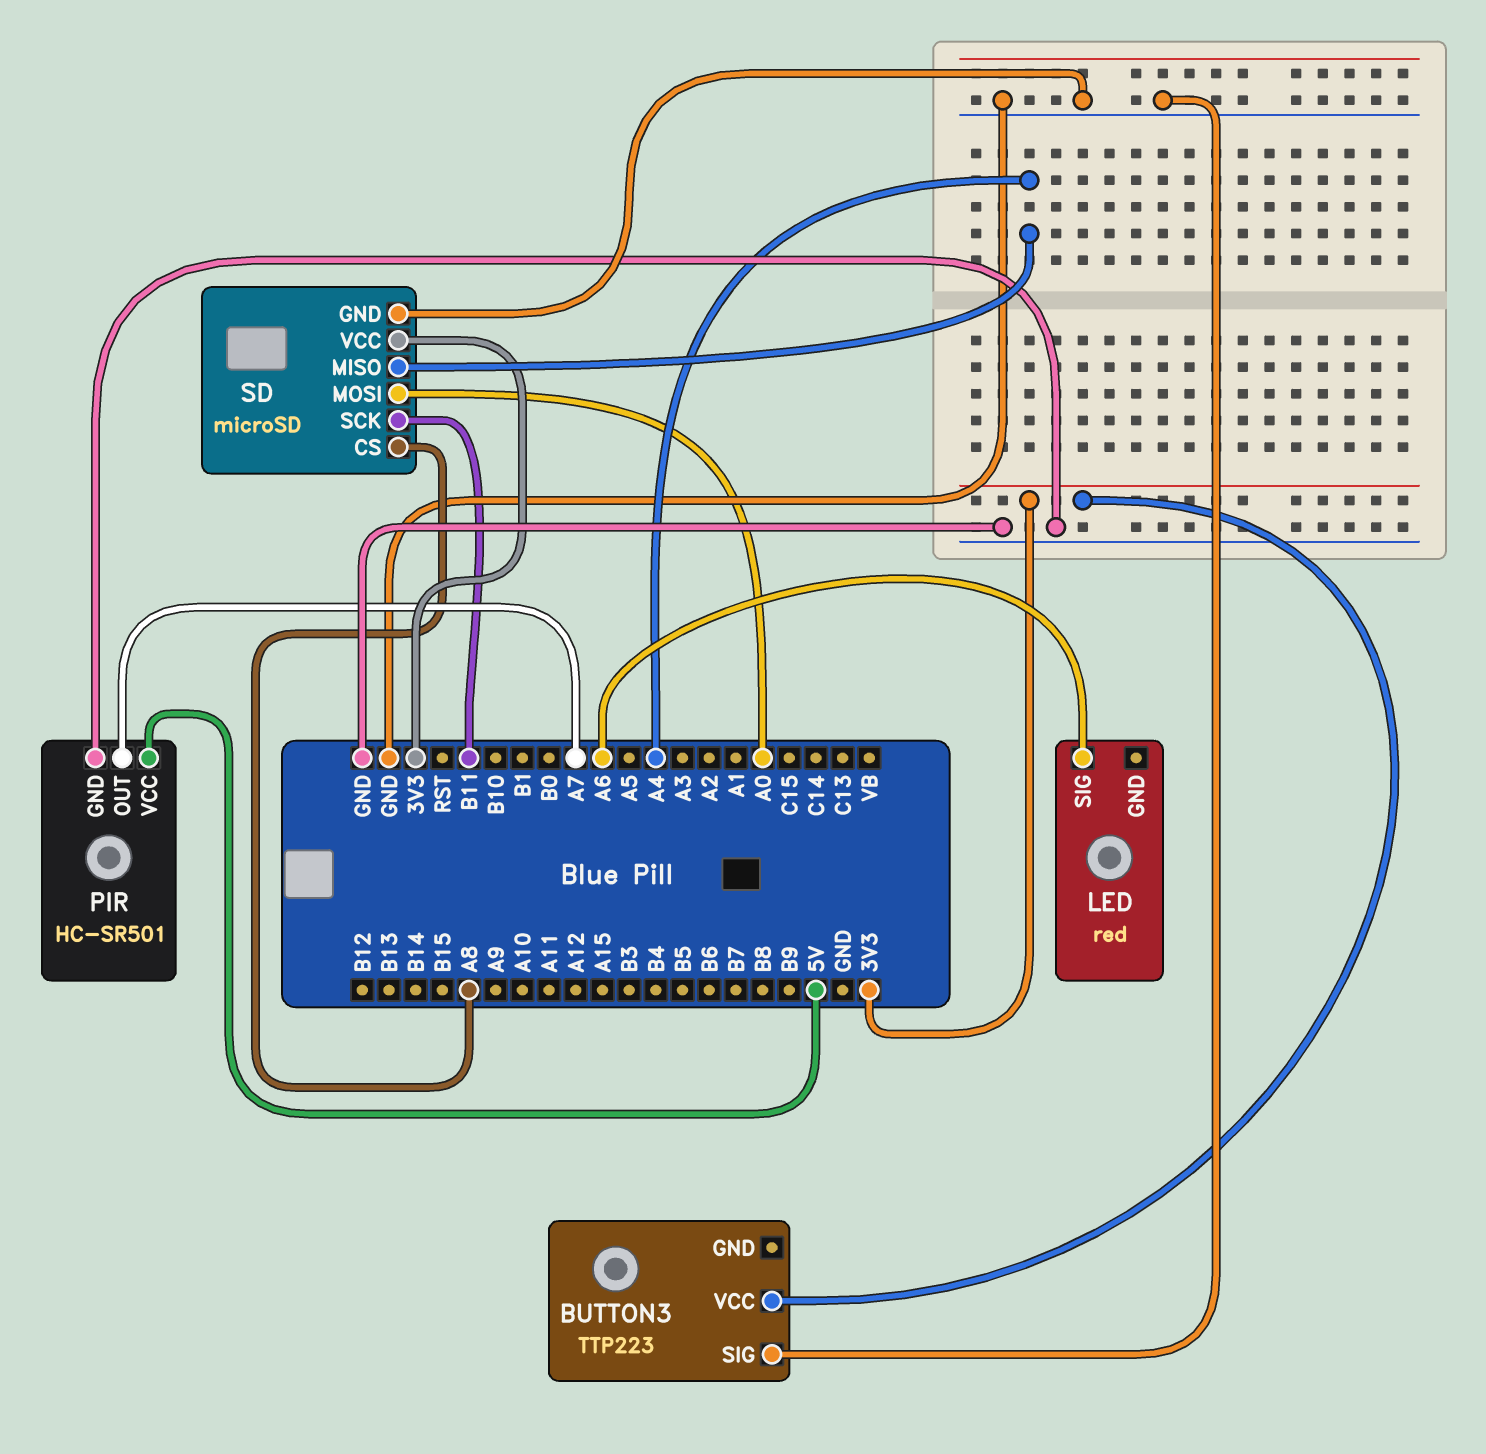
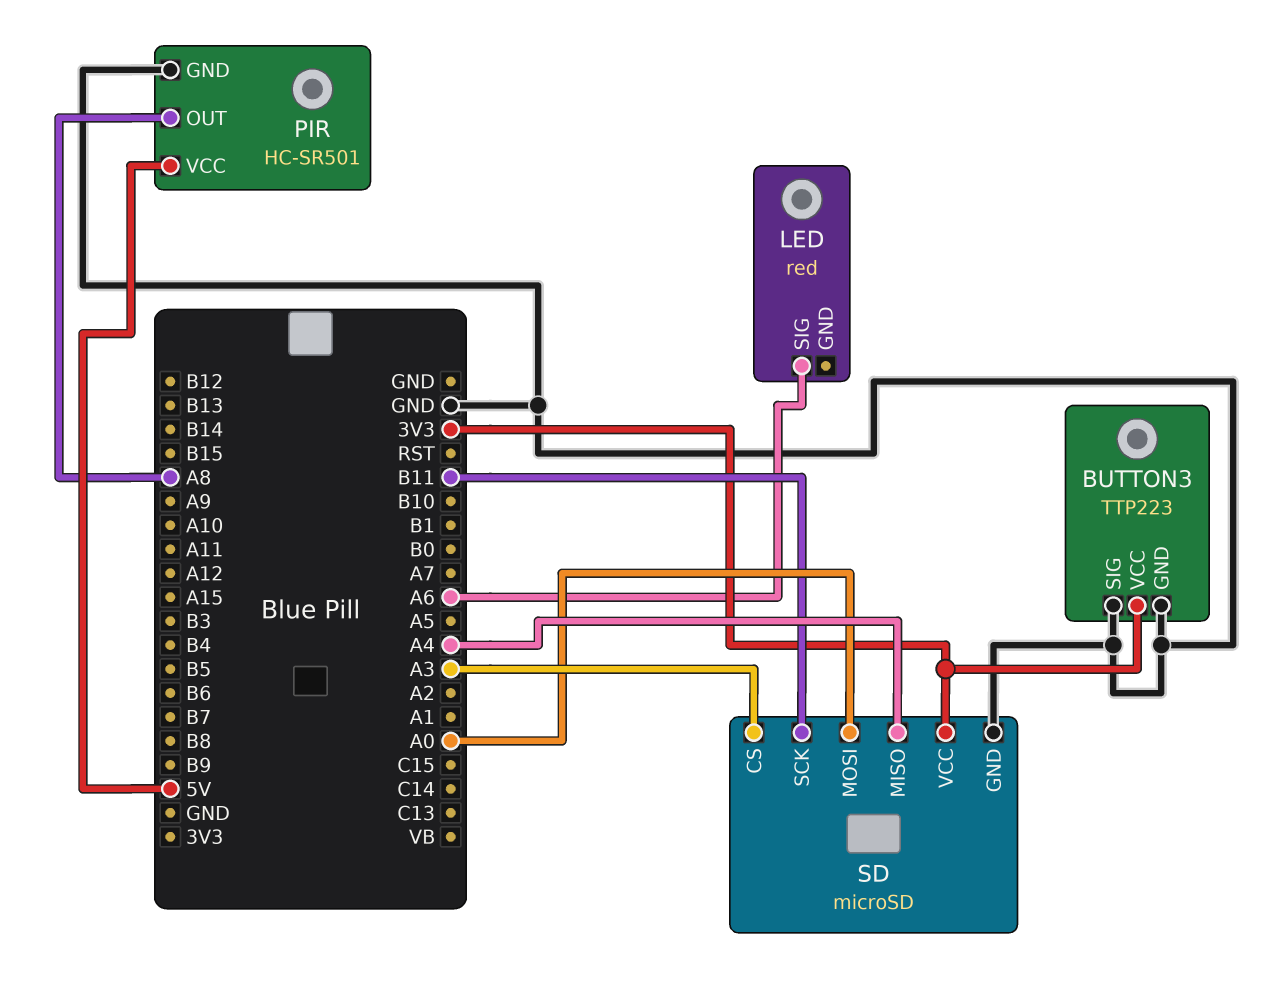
BUTTON3 pin GND: none -> GND
PIR pin OUT: A7 -> A8
SD pin CS: A8 -> A3

